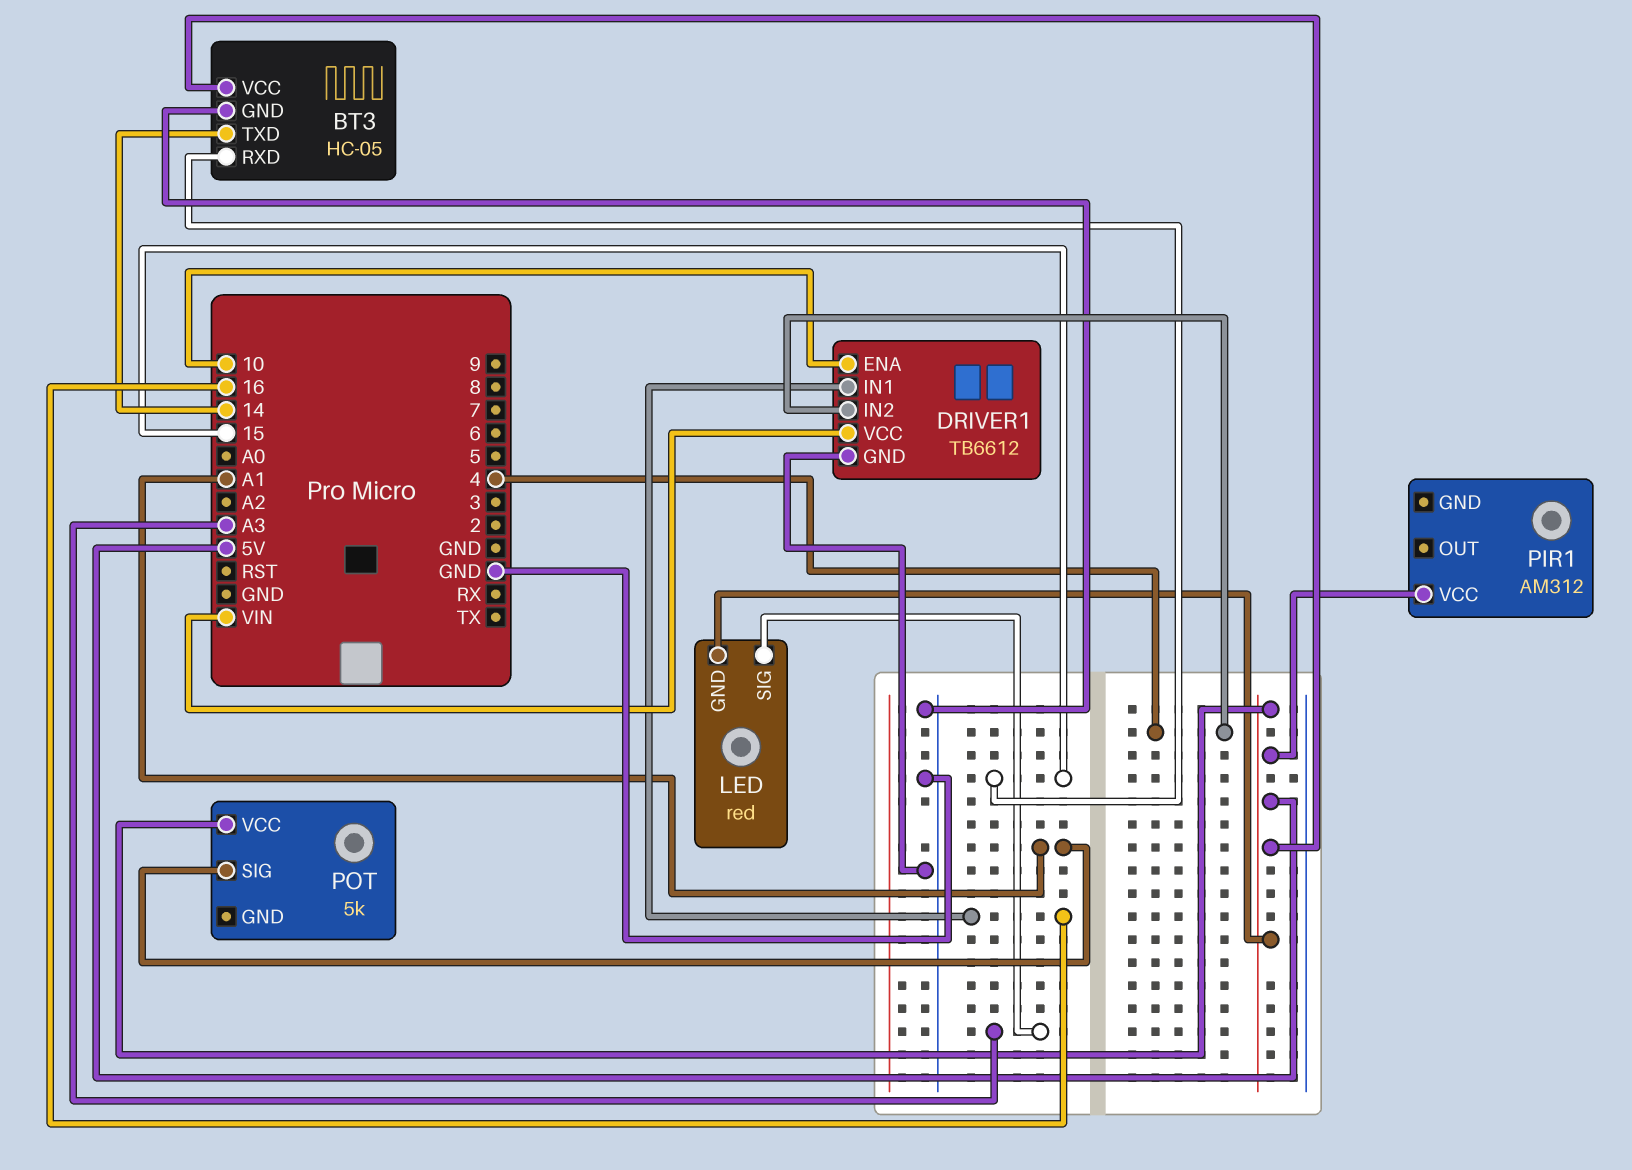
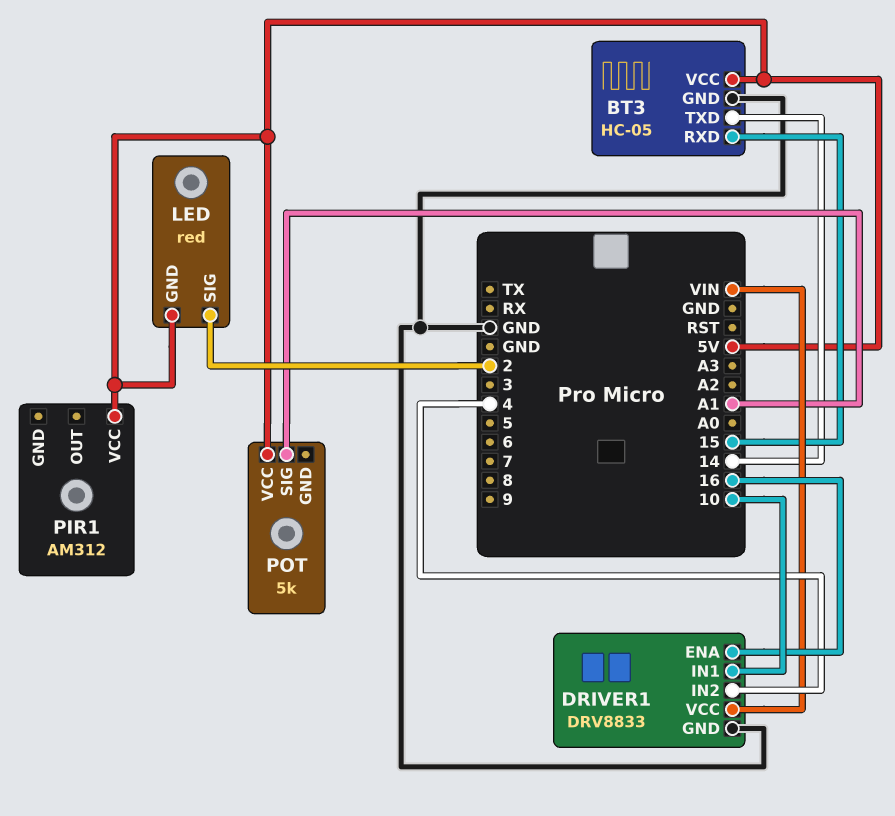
DRIVER1: TB6612 -> DRV8833
DRIVER1 pin ENA: 10 -> 16
DRIVER1 pin IN1: 16 -> 10
LED pin SIG: A3 -> 2

